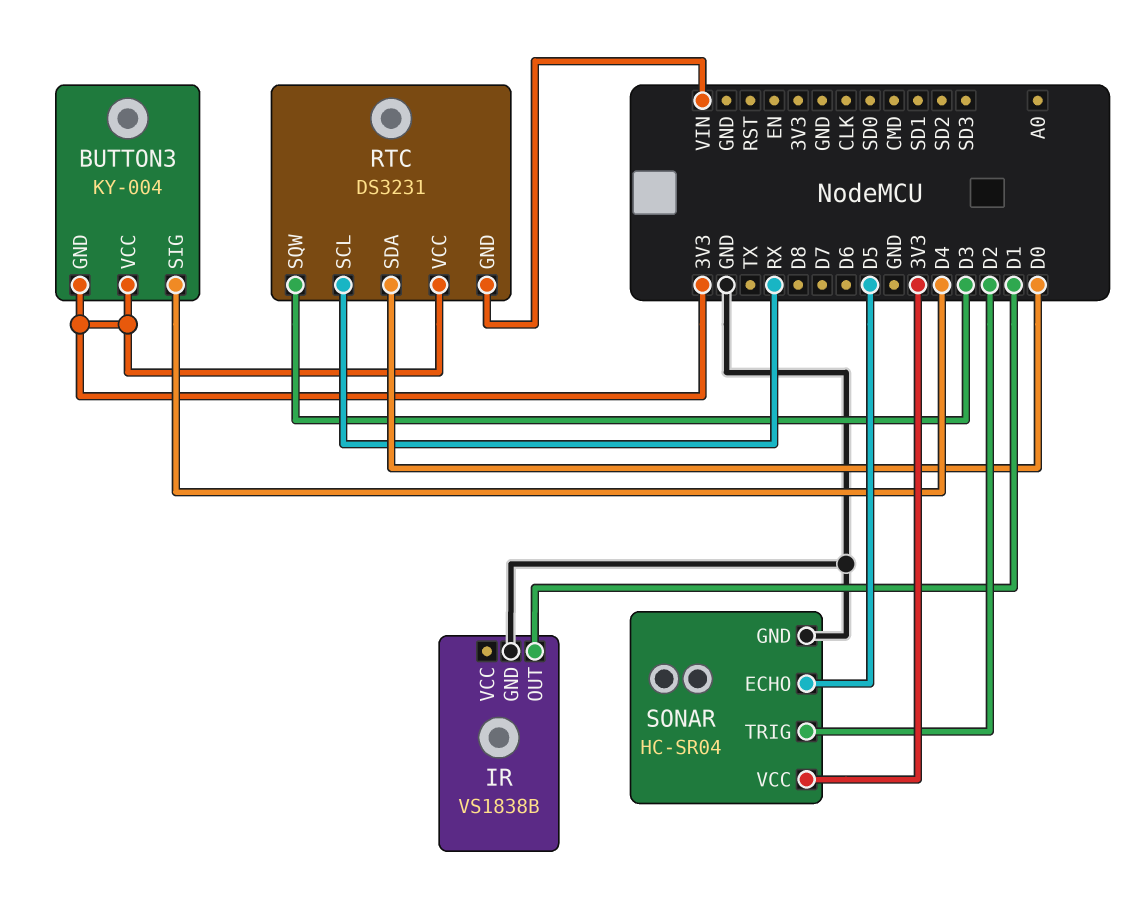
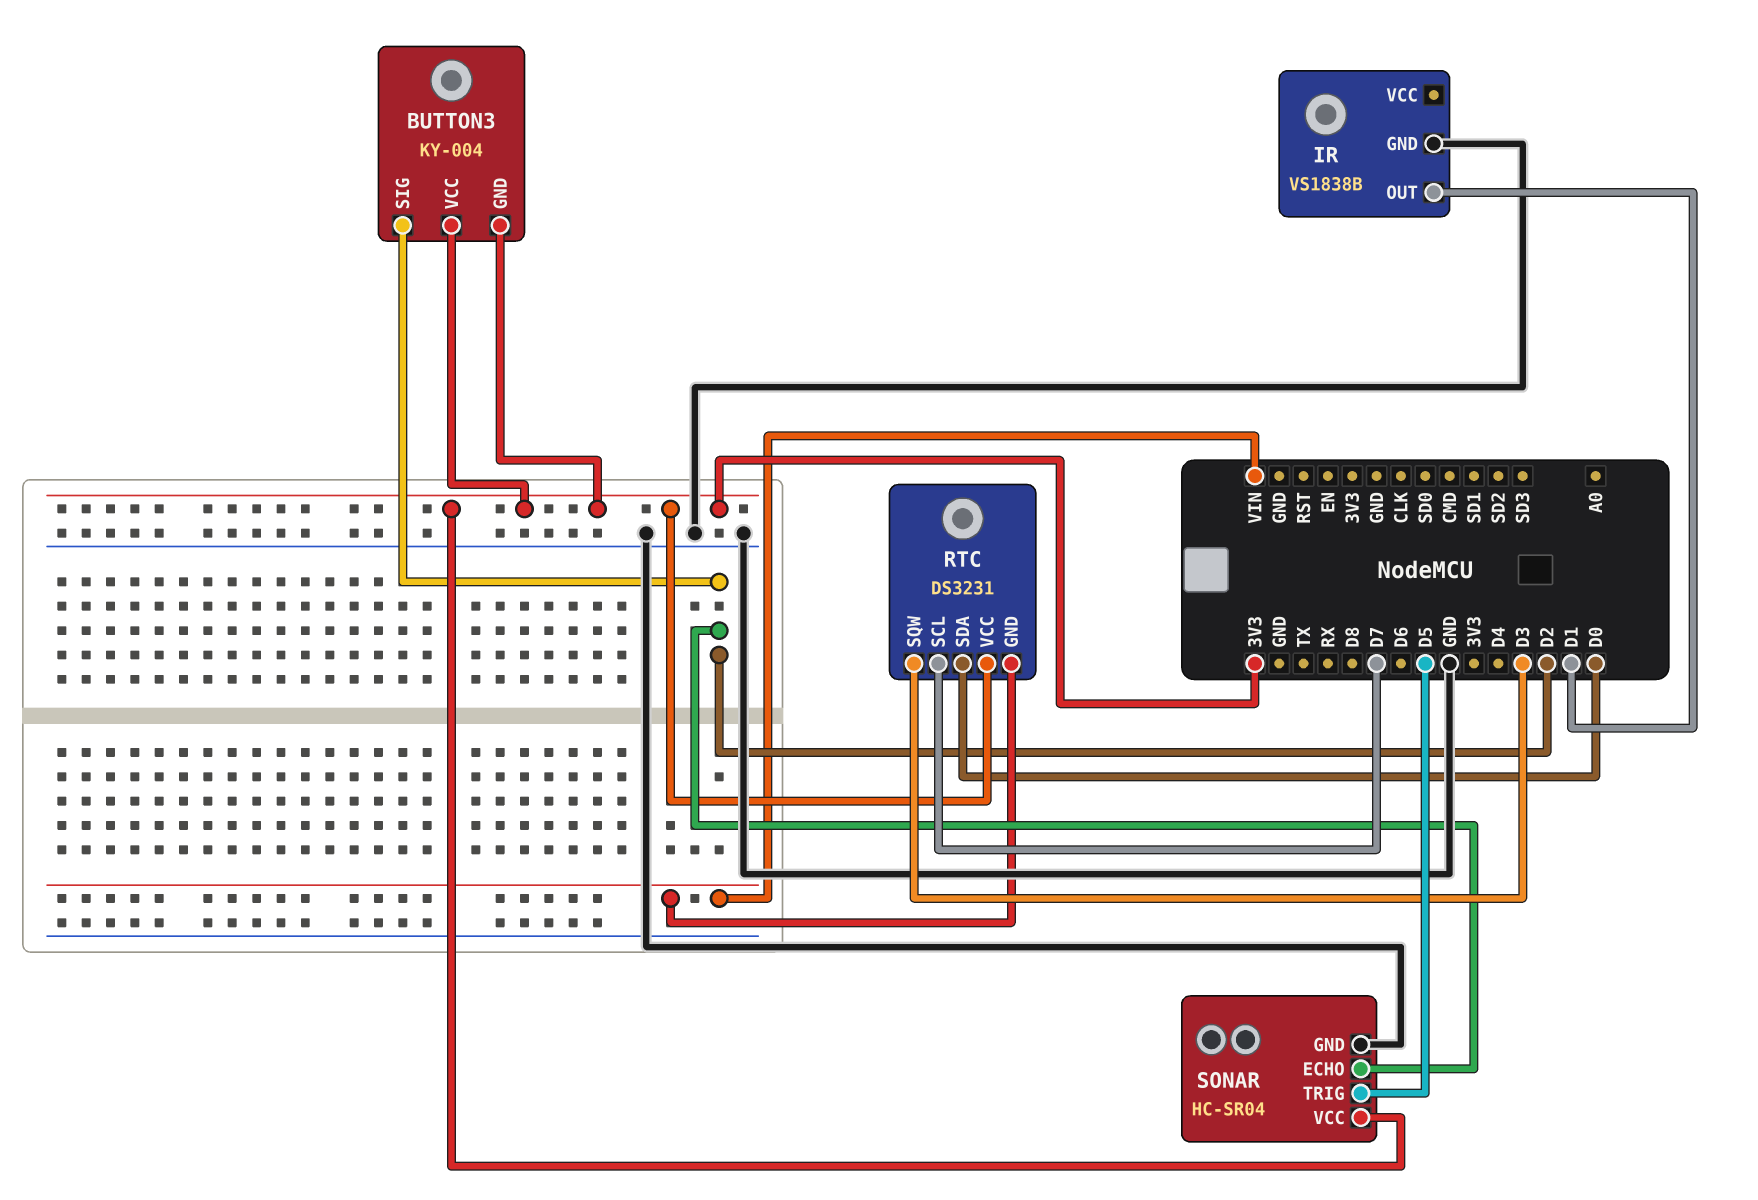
BUTTON3 pin SIG: D4 -> D2
RTC pin SCL: RX -> D7
SONAR pin ECHO: D5 -> D2
SONAR pin TRIG: D2 -> D5

